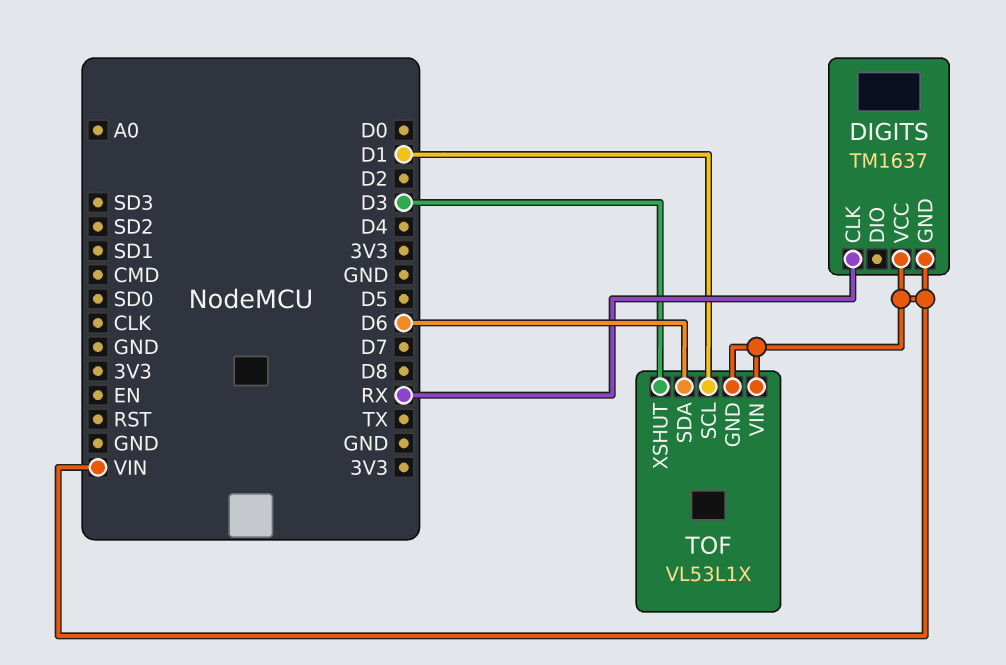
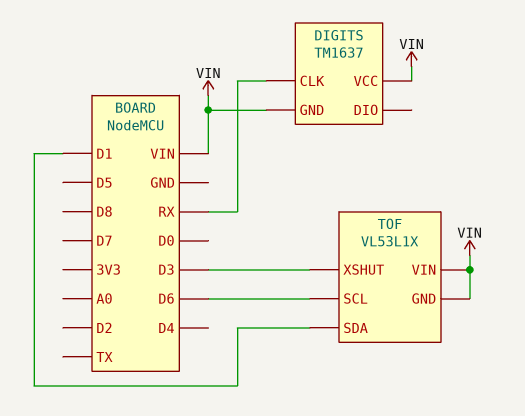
TOF pin SCL: D1 -> D6
TOF pin SDA: D6 -> D1

